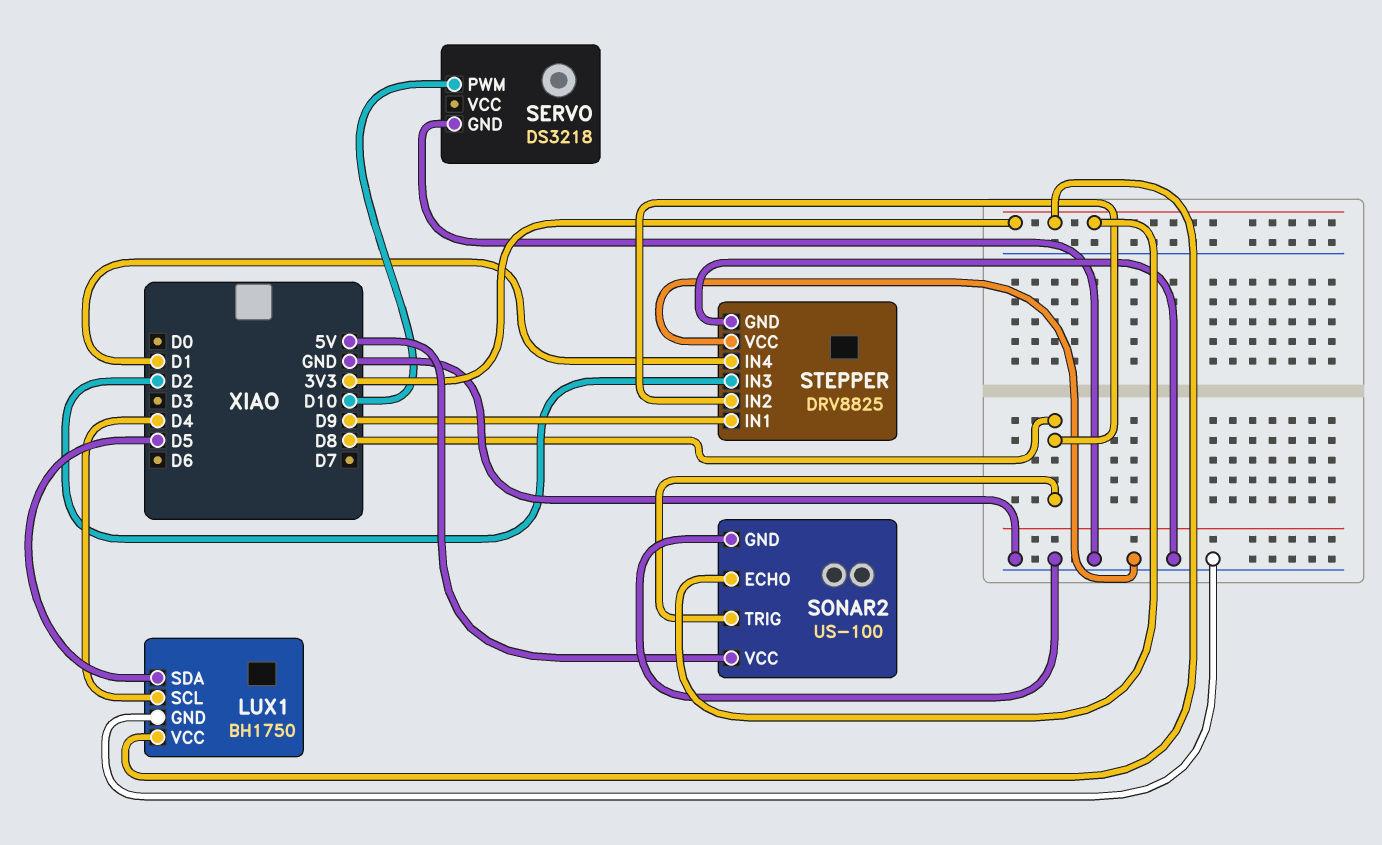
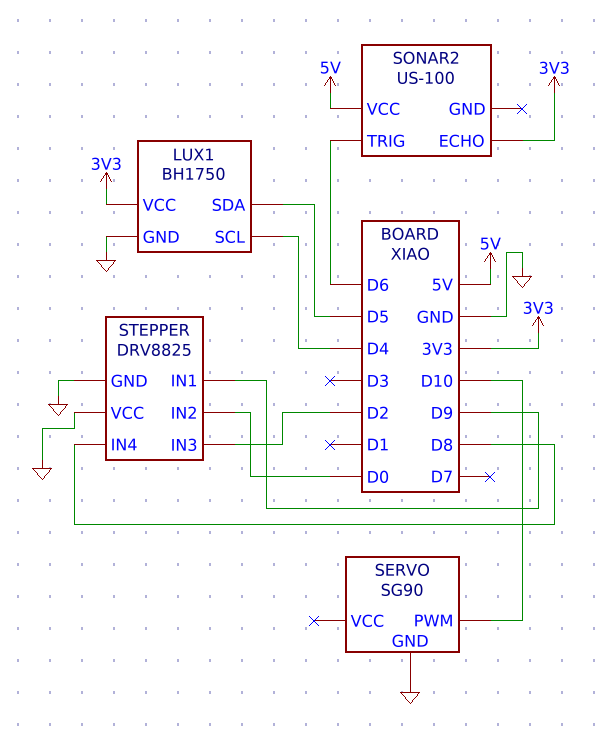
SERVO: DS3218 -> SG90
SONAR2 pin GND: GND -> none
SONAR2 pin TRIG: D8 -> D6
STEPPER pin IN2: D8 -> D0
STEPPER pin IN4: D1 -> D8

